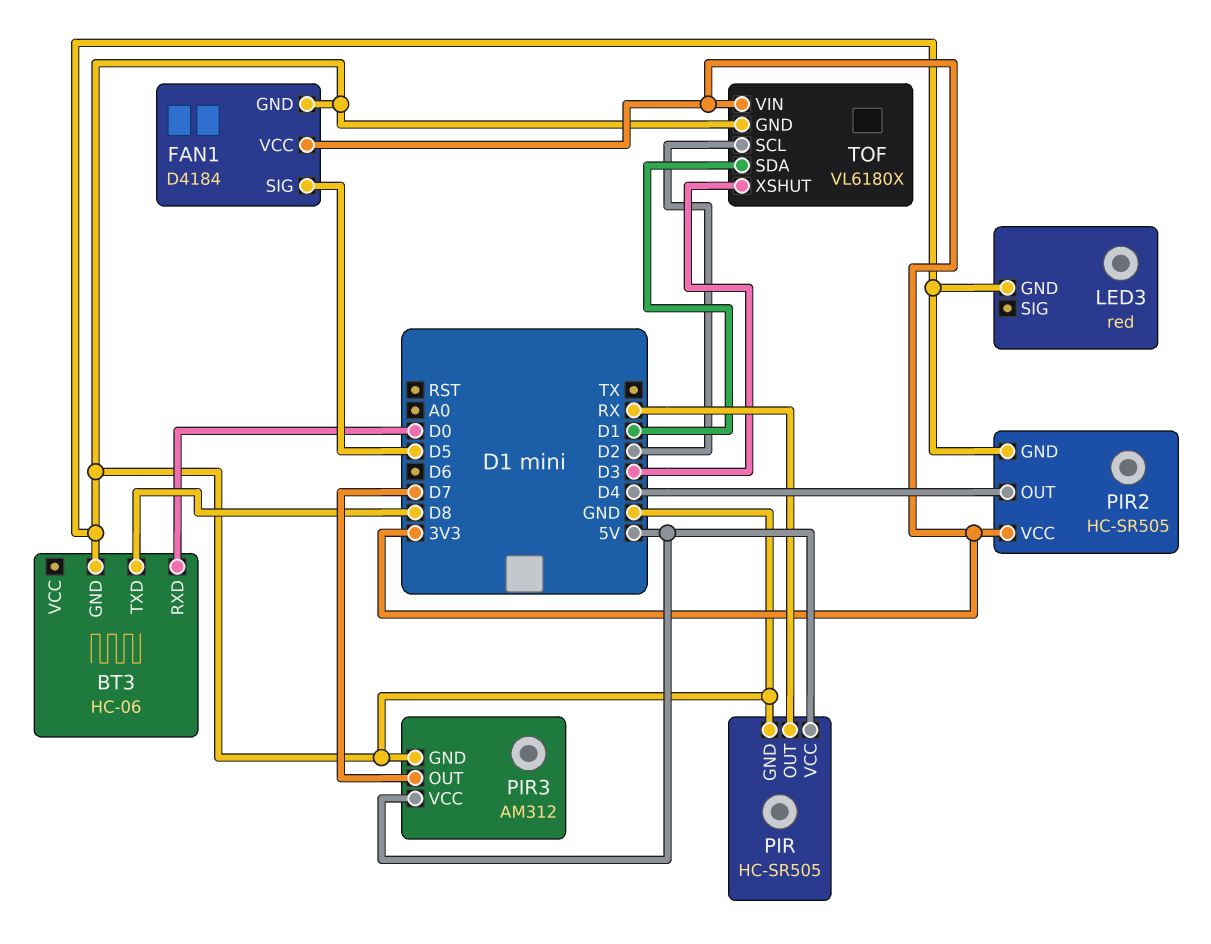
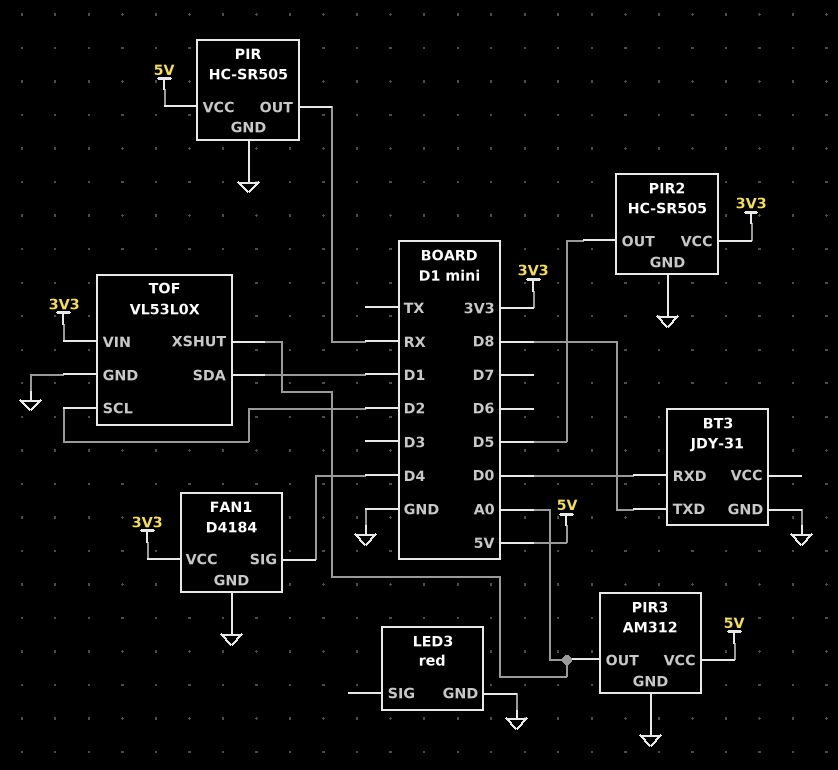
BT3: HC-06 -> JDY-31
FAN1 pin SIG: D5 -> D4
PIR2 pin OUT: D4 -> D5
PIR3 pin OUT: D7 -> A0
TOF: VL6180X -> VL53L0X
TOF pin XSHUT: D3 -> A0

